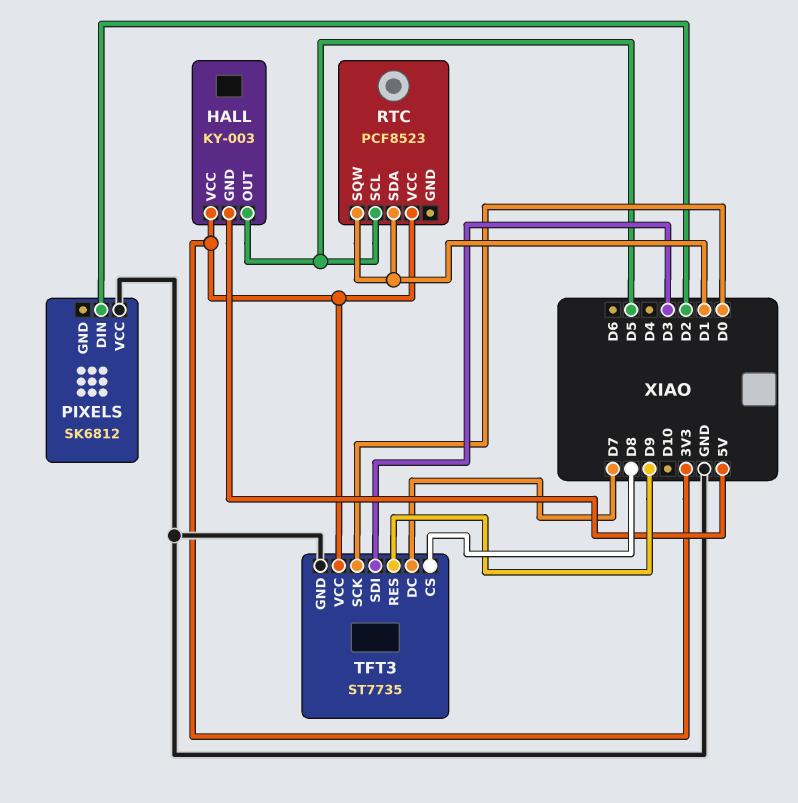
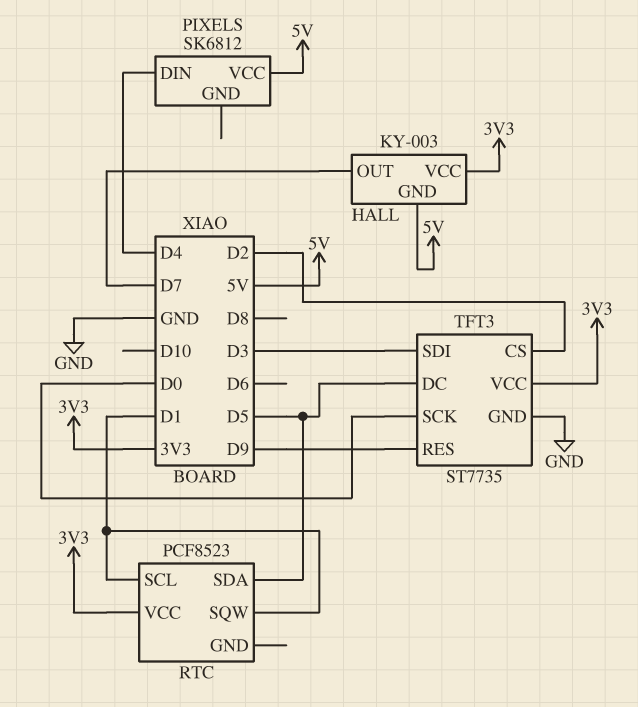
HALL pin OUT: D5 -> D7
PIXELS pin DIN: D2 -> D4
PIXELS pin VCC: GND -> 5V
RTC pin SCL: D5 -> D1
RTC pin SDA: D1 -> D5
TFT3 pin CS: D8 -> D2
TFT3 pin DC: D7 -> D5

